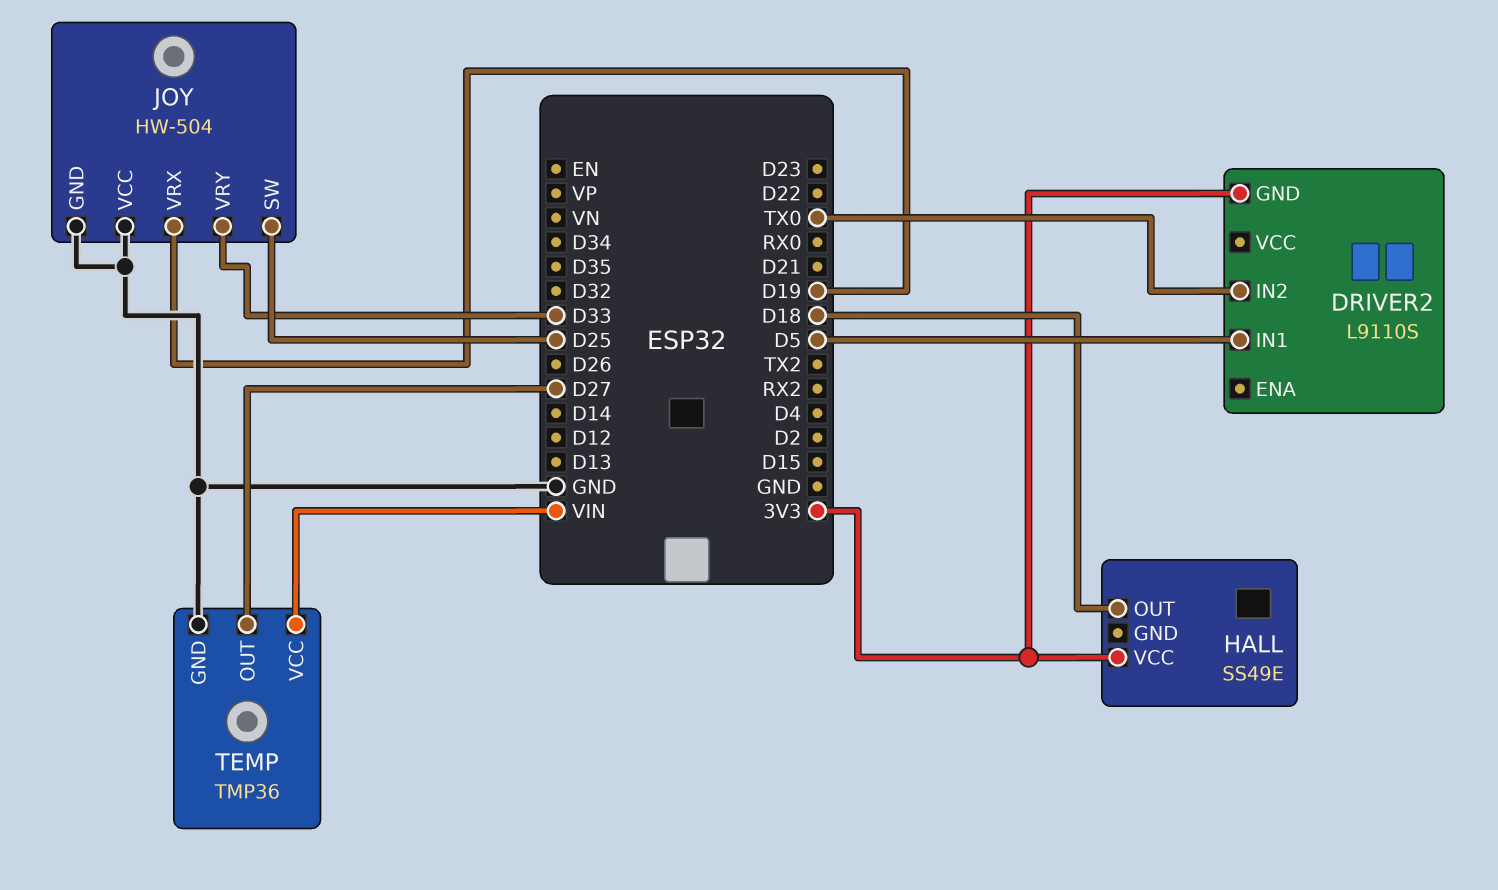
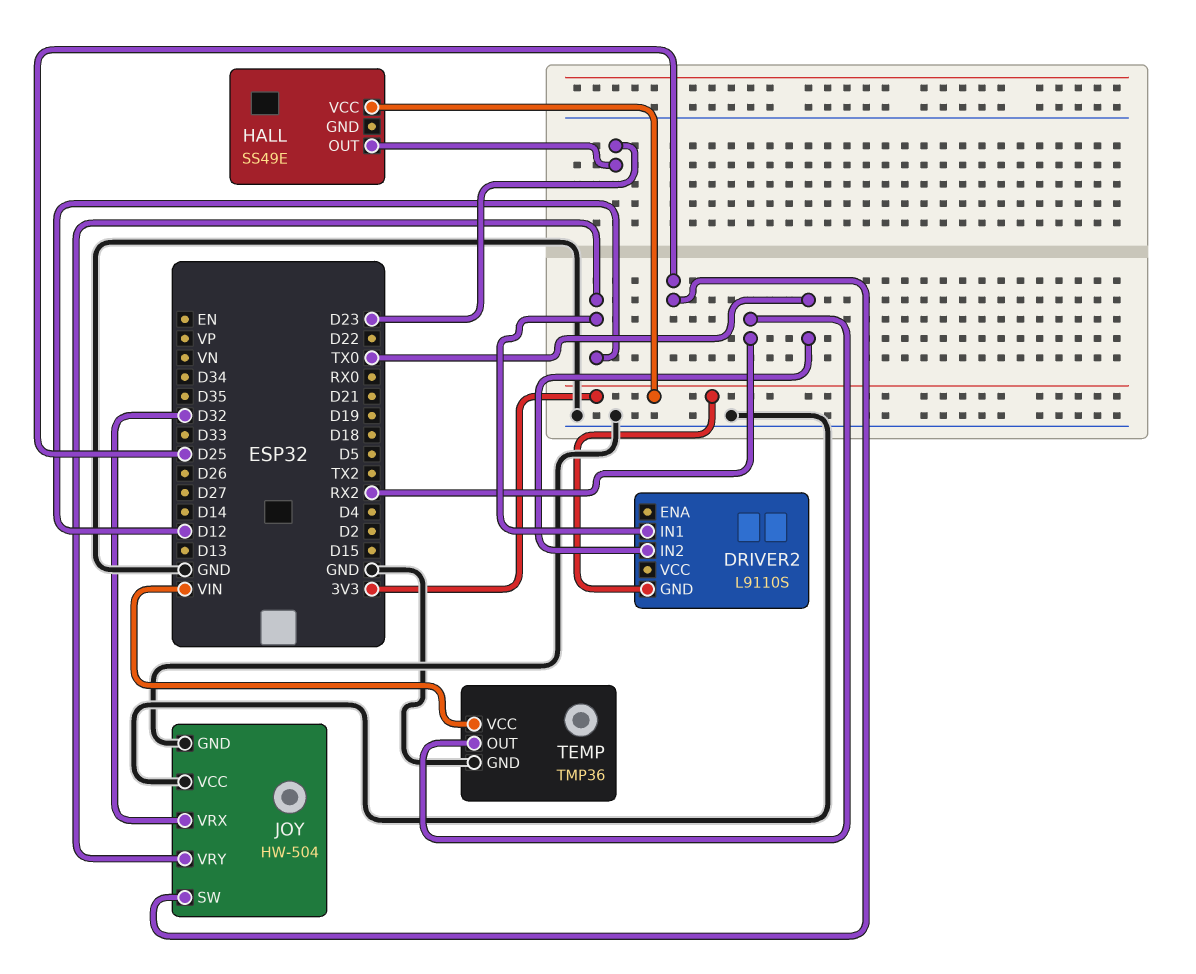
DRIVER2 pin IN1: D5 -> D12
HALL pin OUT: D18 -> D23
JOY pin VRX: D19 -> D32
JOY pin VRY: D33 -> D12
TEMP pin OUT: D27 -> RX2

